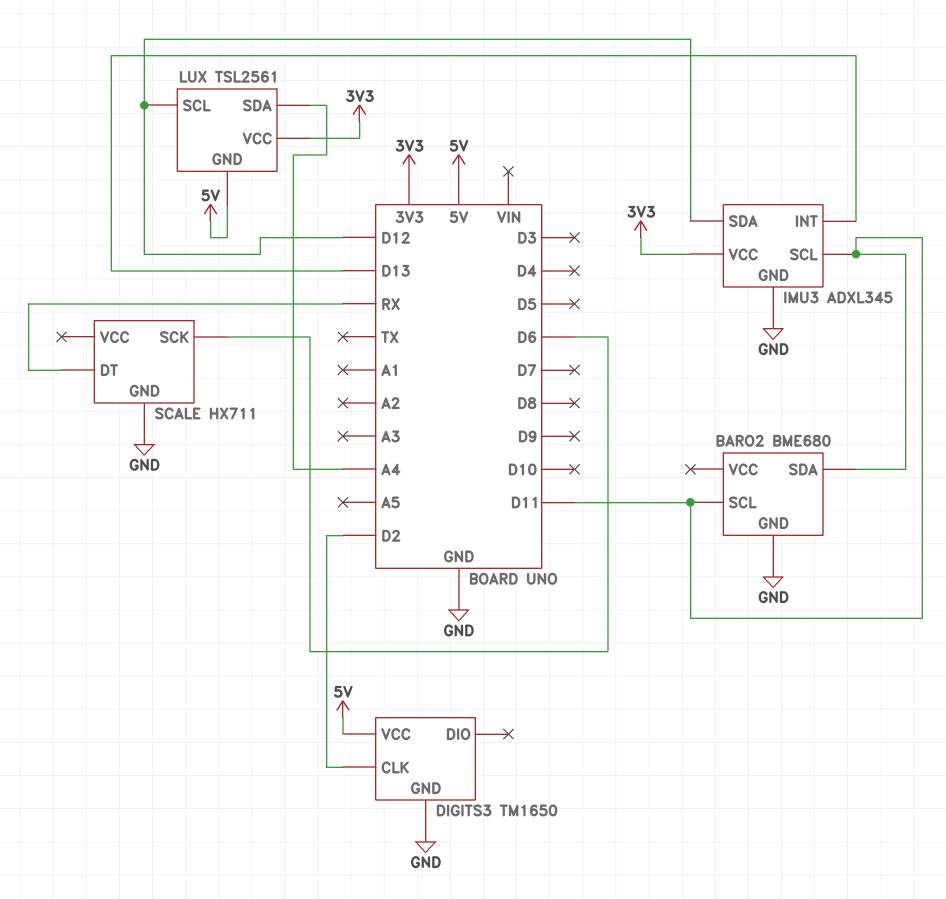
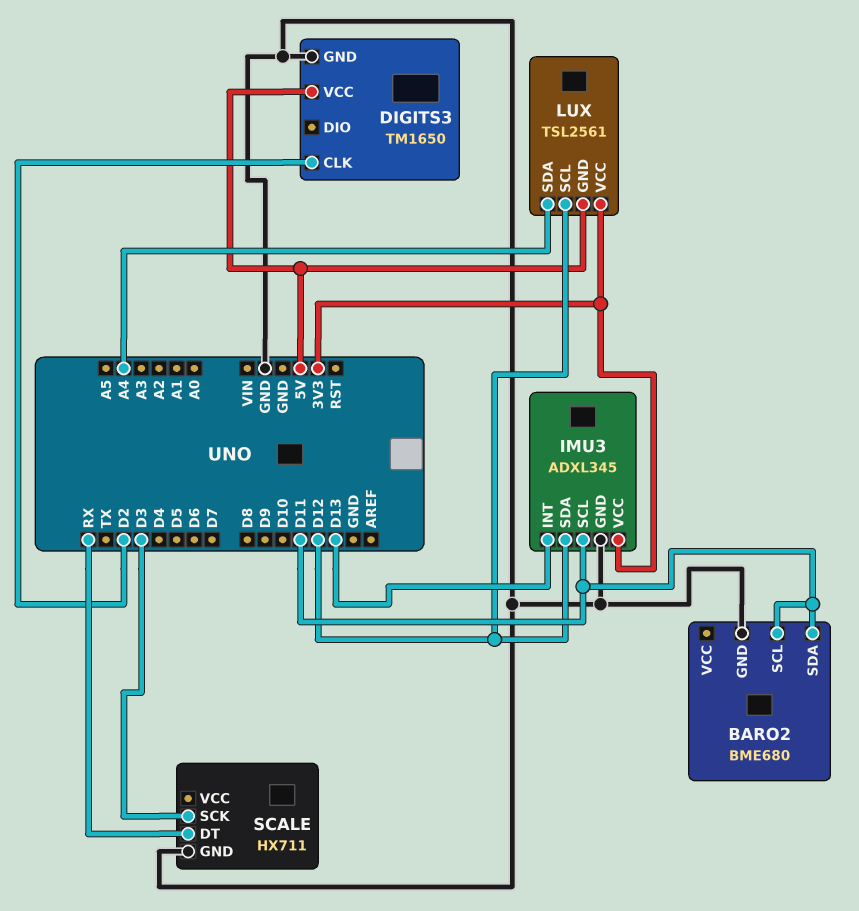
SCALE pin SCK: D6 -> D3

